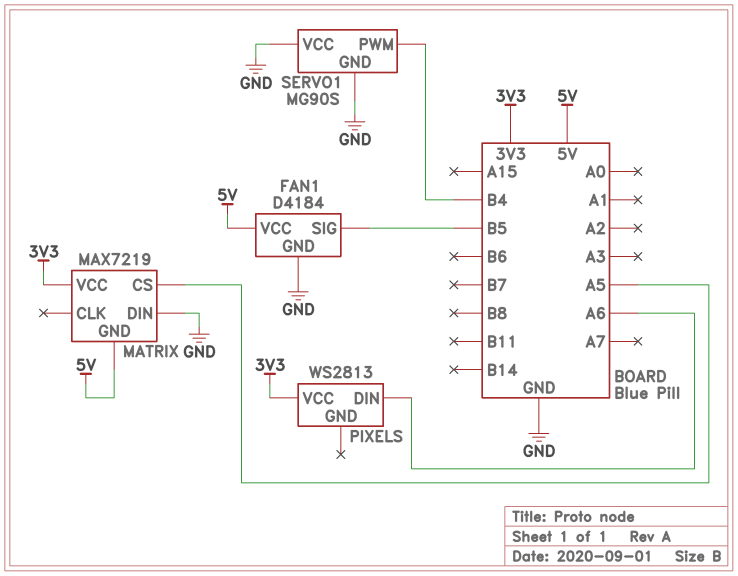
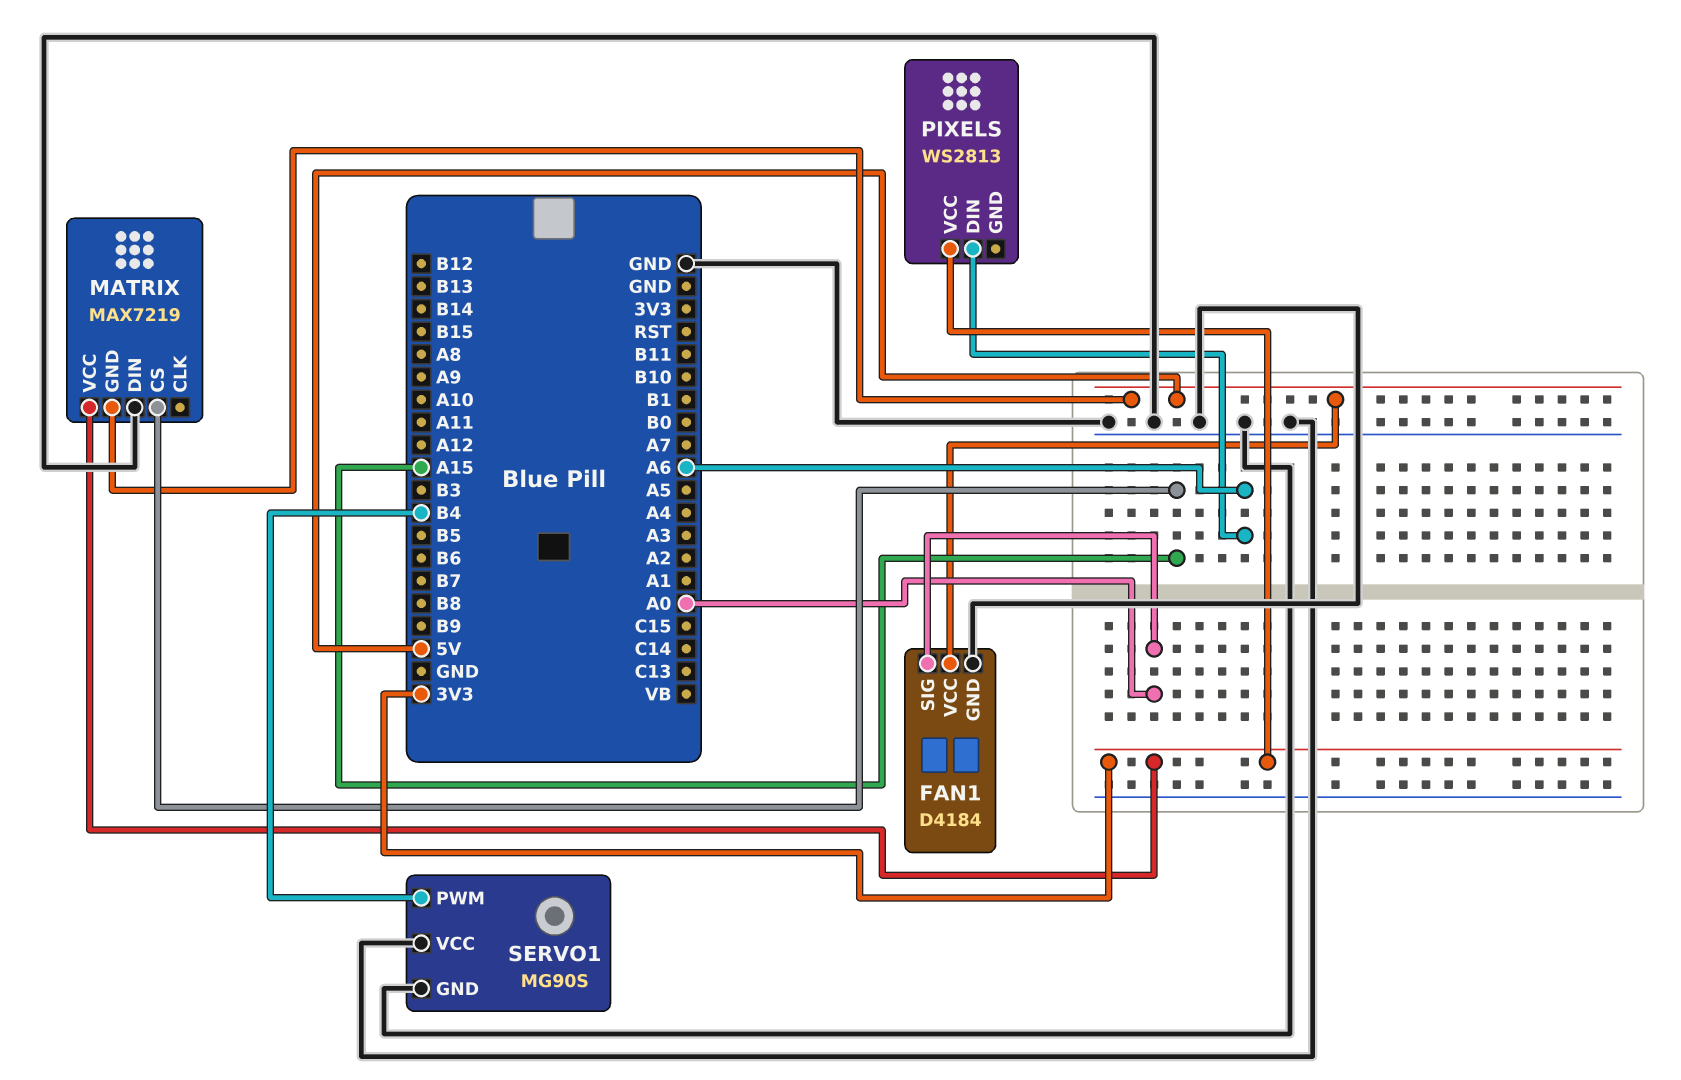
FAN1 pin SIG: B5 -> A0
MATRIX pin CS: A5 -> A15

